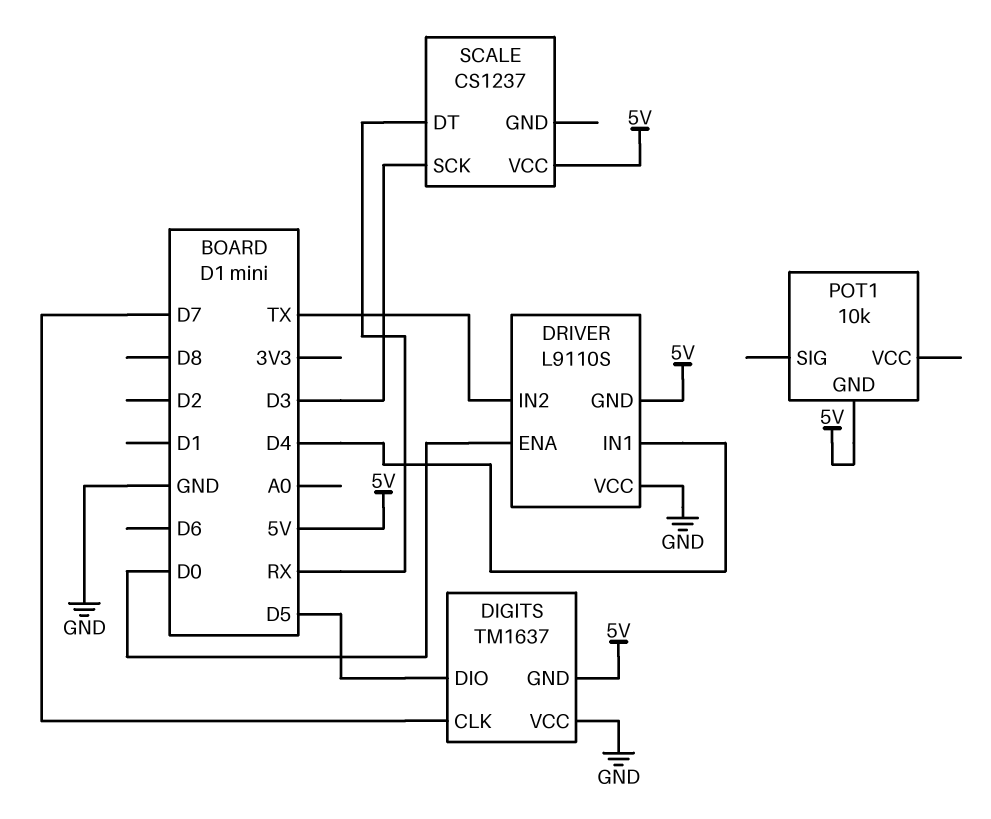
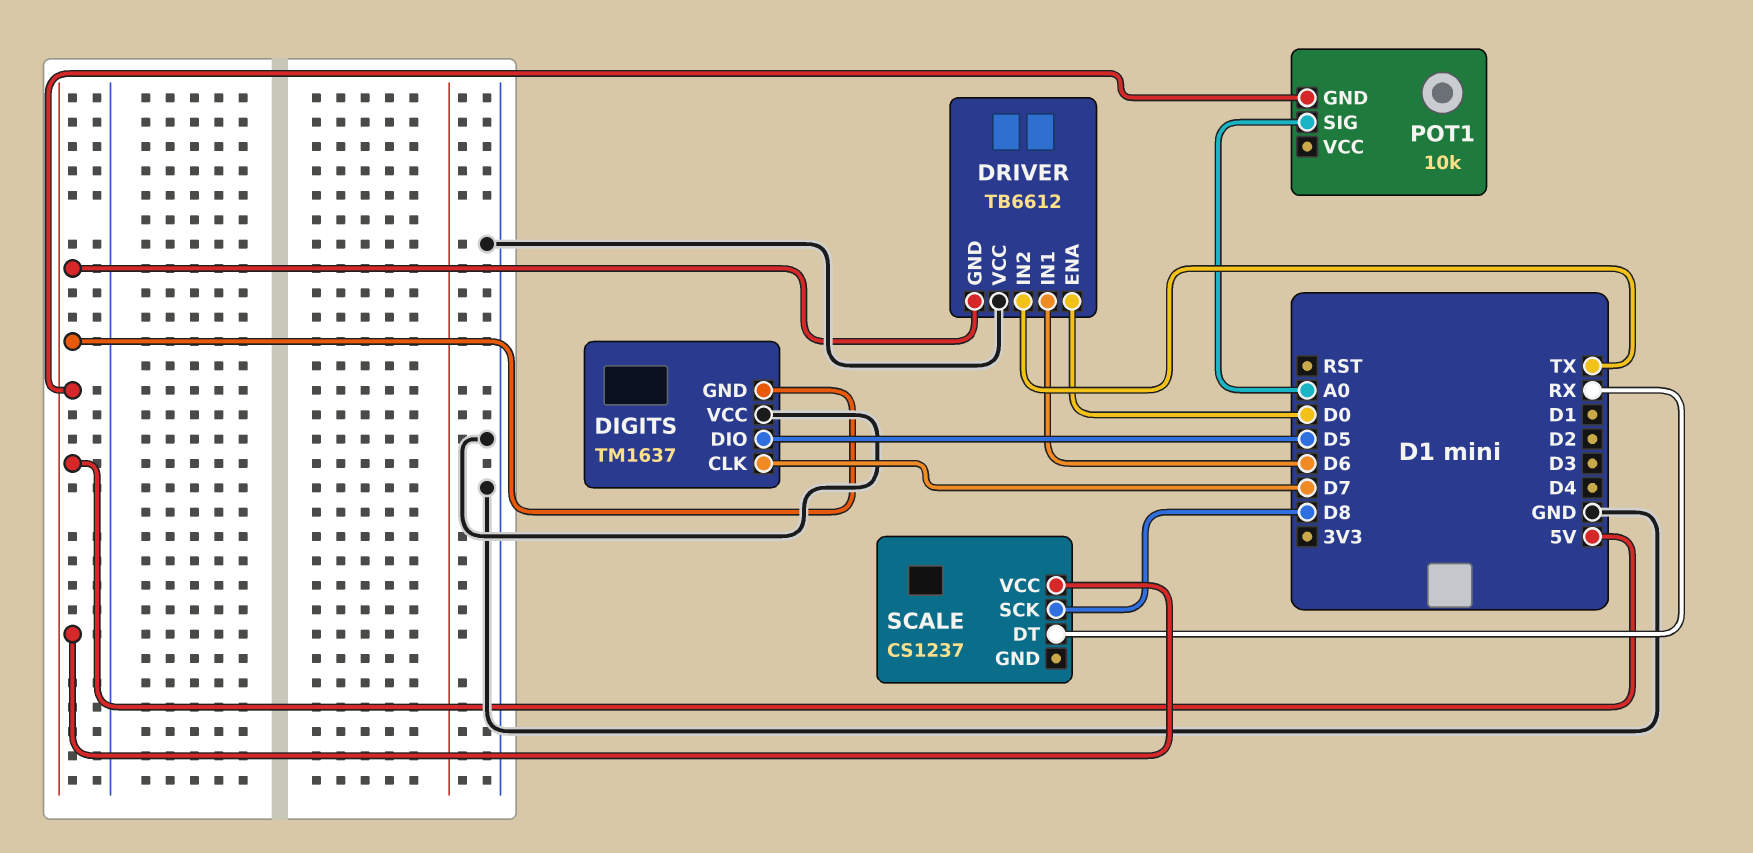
DRIVER: L9110S -> TB6612
DRIVER pin IN1: D4 -> D6
POT1 pin SIG: none -> A0
SCALE pin SCK: D3 -> D8

